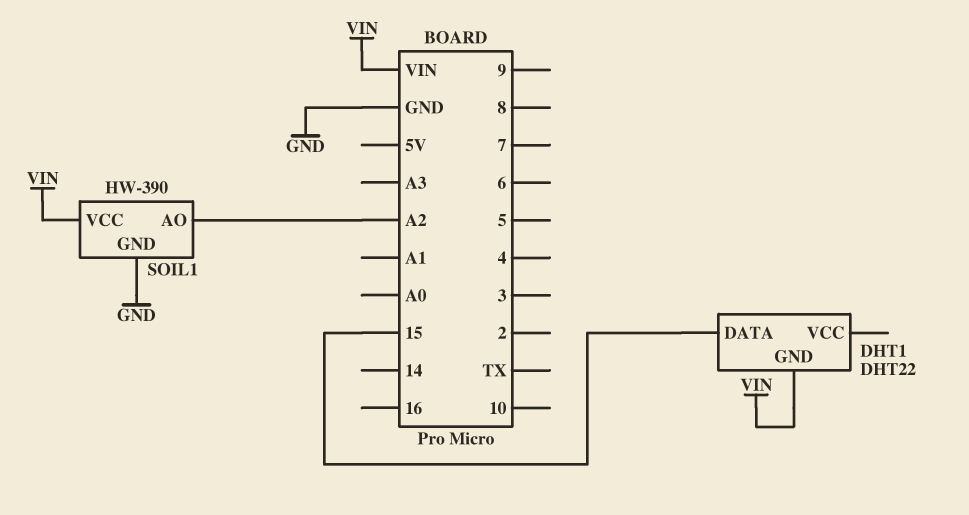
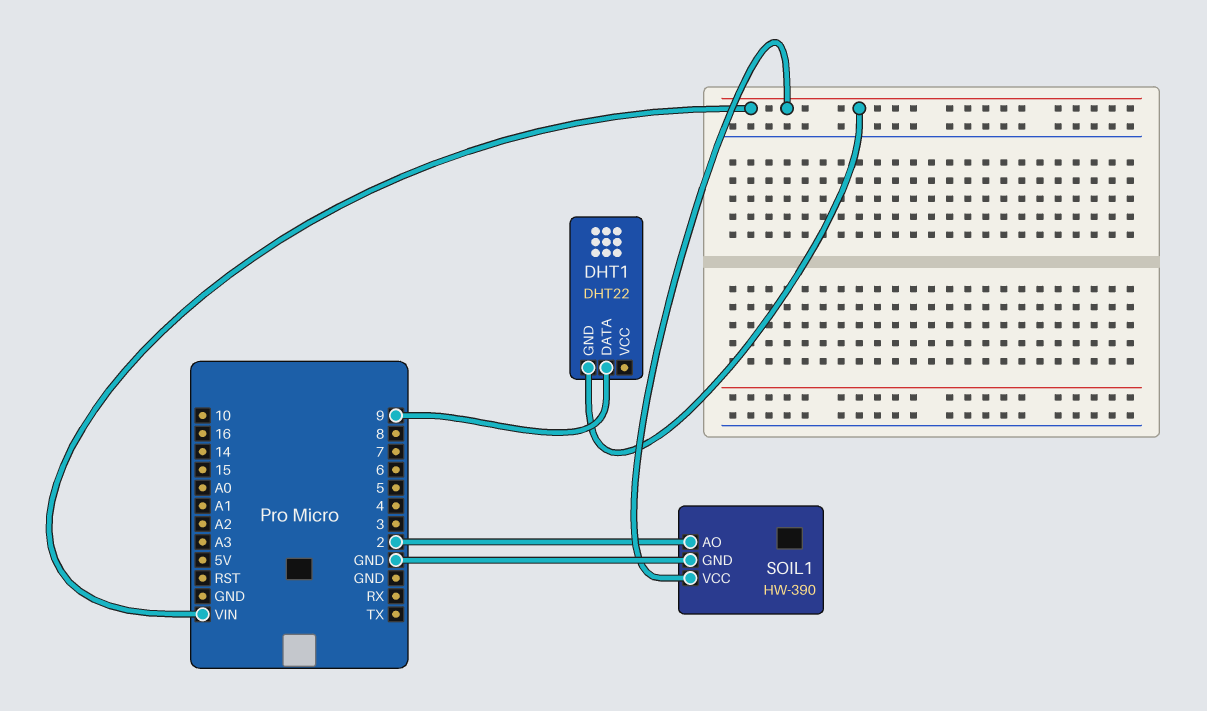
DHT1 pin DATA: 15 -> 9
SOIL1 pin AO: A2 -> 2

